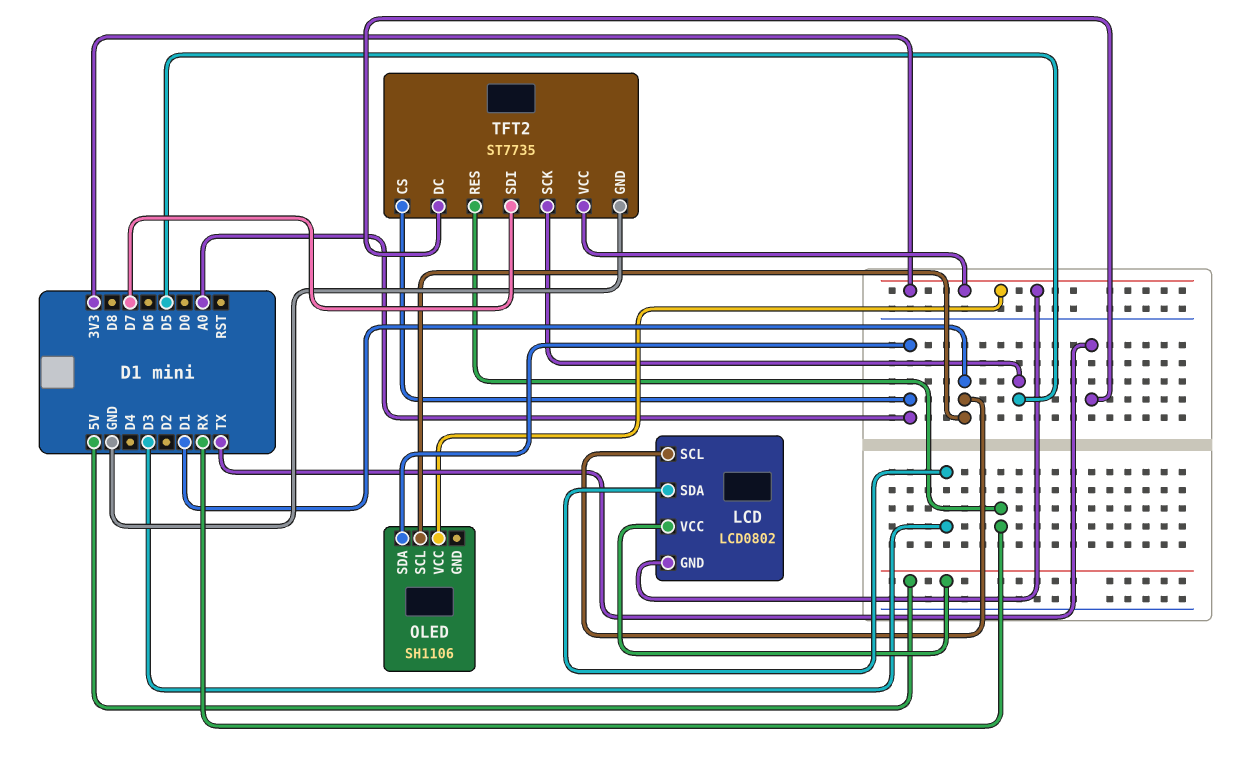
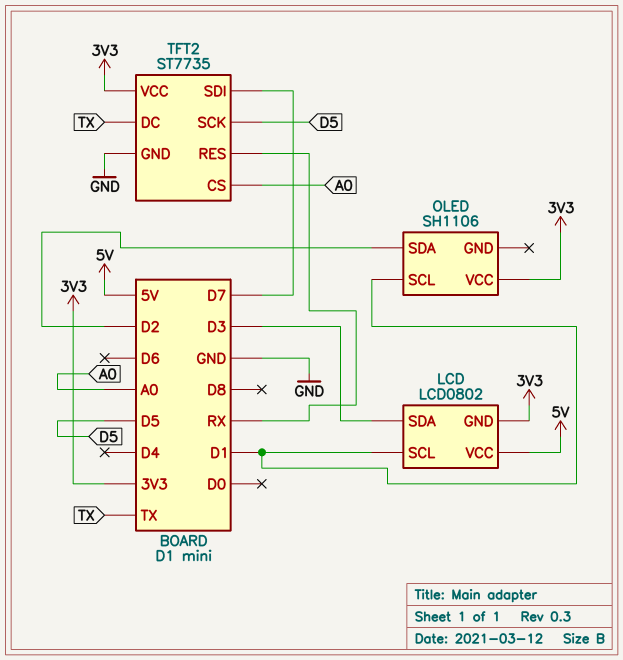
OLED pin SDA: A0 -> D2

